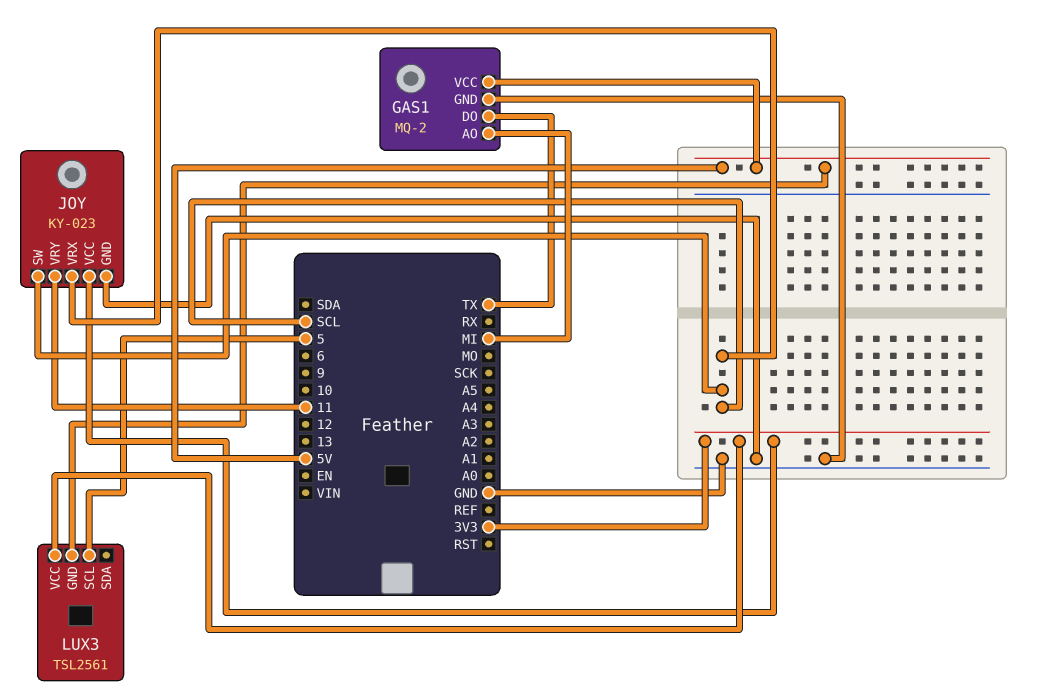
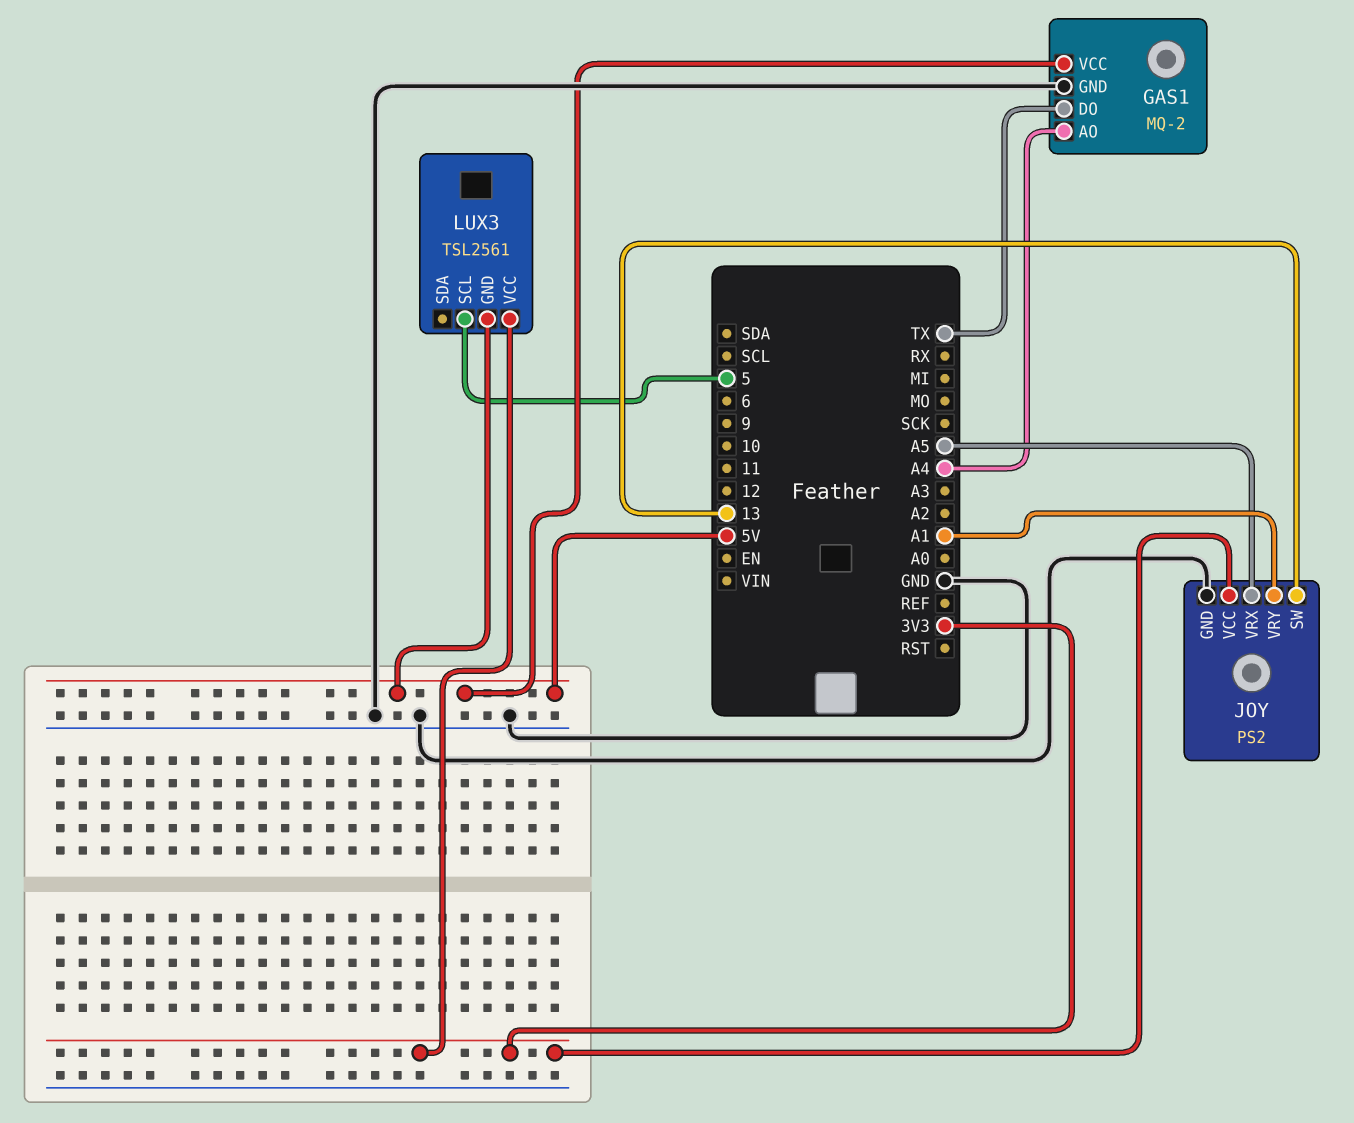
GAS1 pin AO: MI -> A4
JOY: KY-023 -> PS2
JOY pin SW: SCL -> 13
JOY pin VRX: SCL -> A5
JOY pin VRY: 11 -> A1

